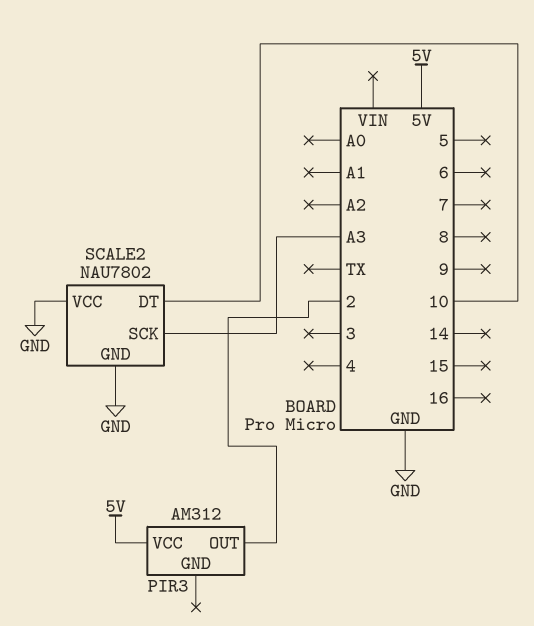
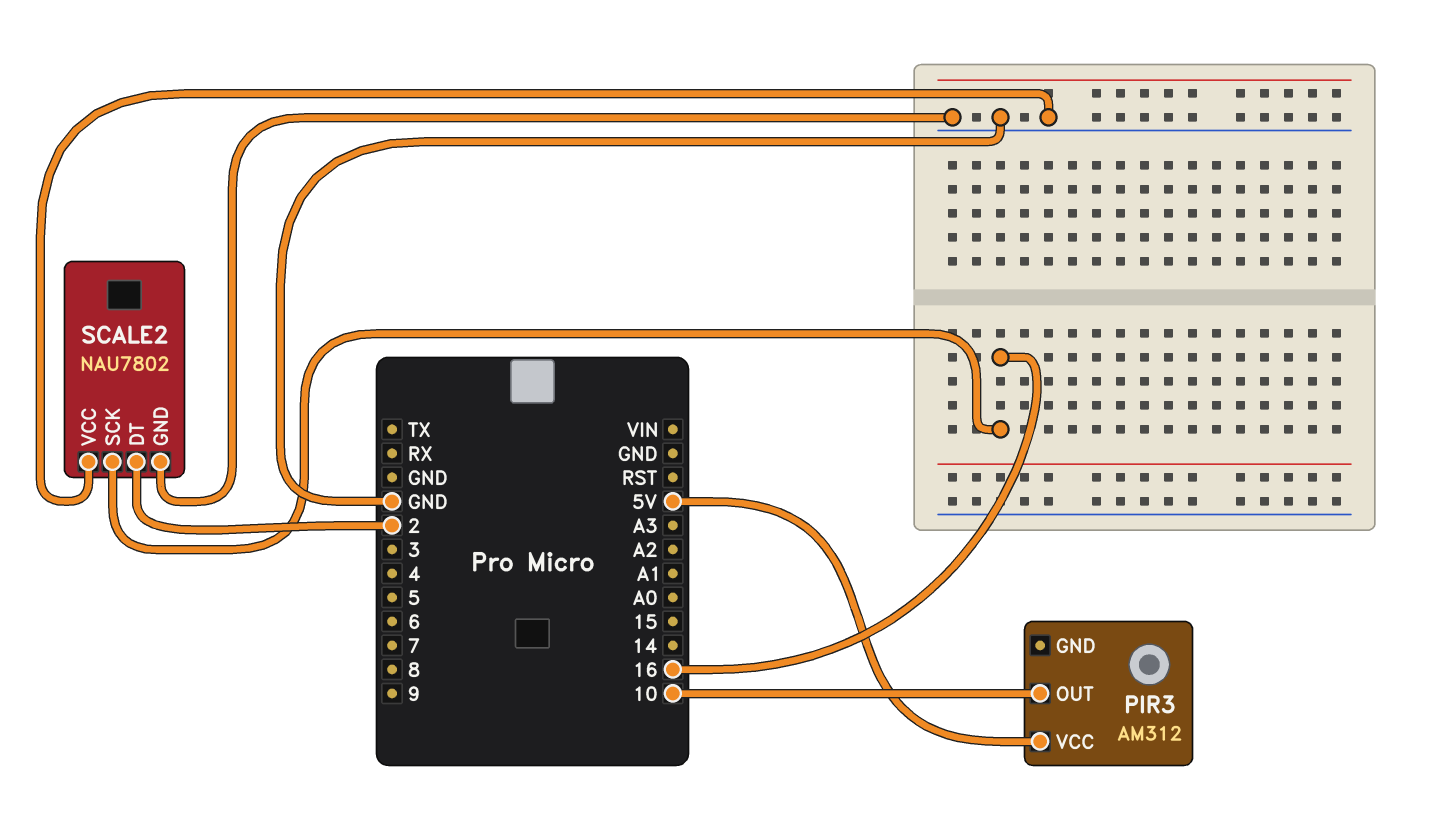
PIR3 pin OUT: 2 -> 10
SCALE2 pin DT: 10 -> 2
SCALE2 pin SCK: A3 -> 16

